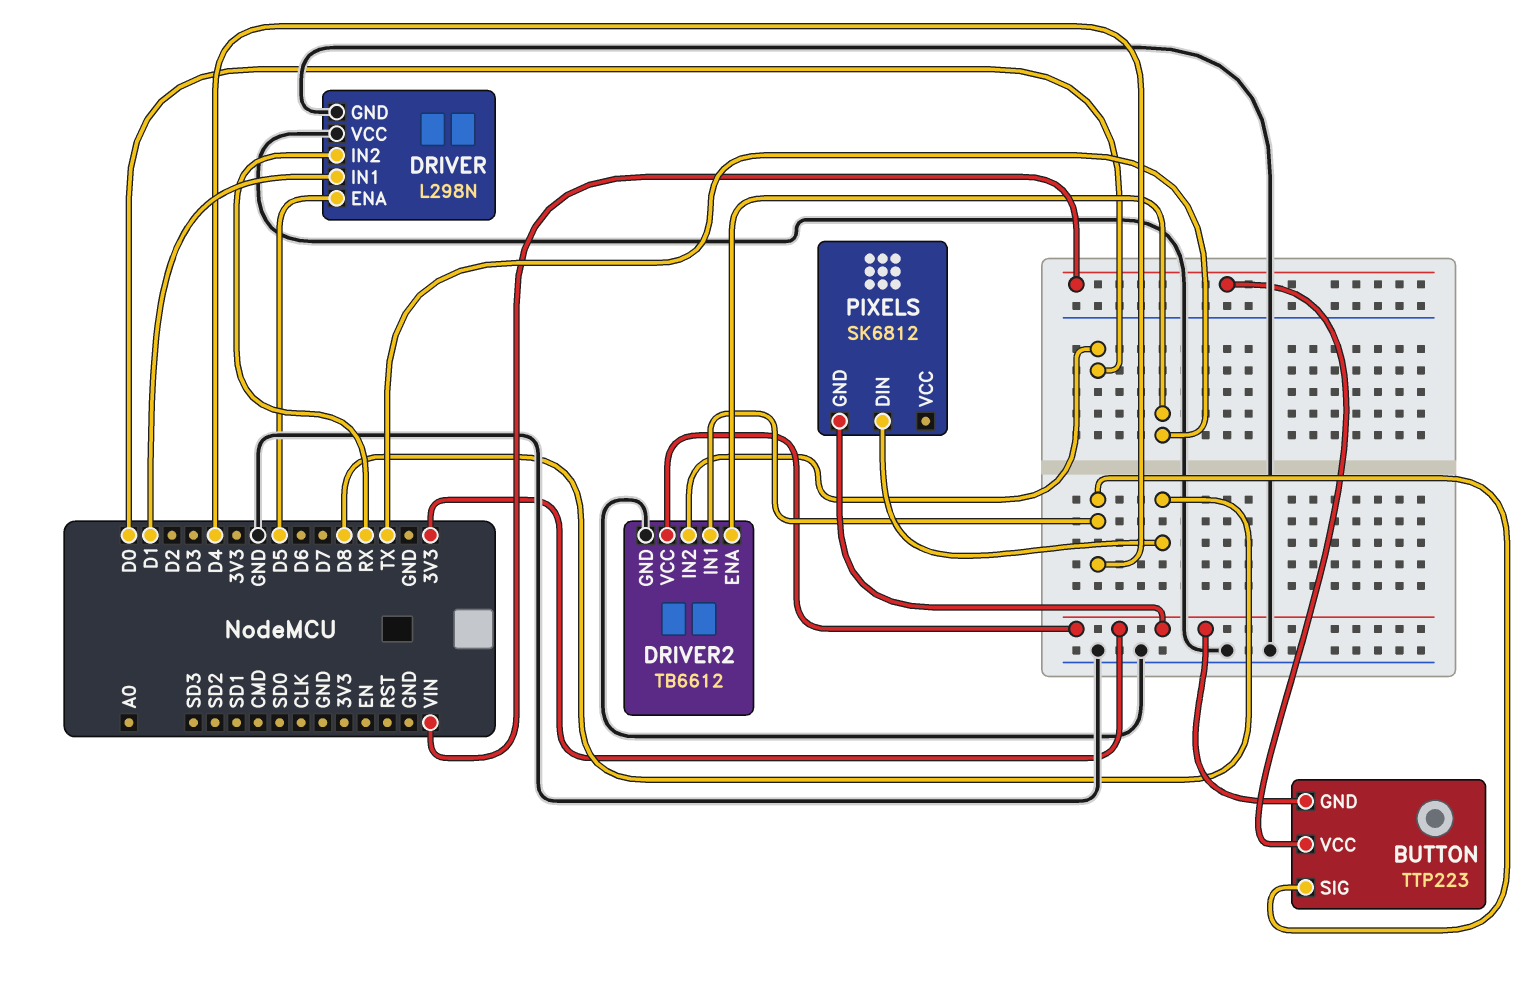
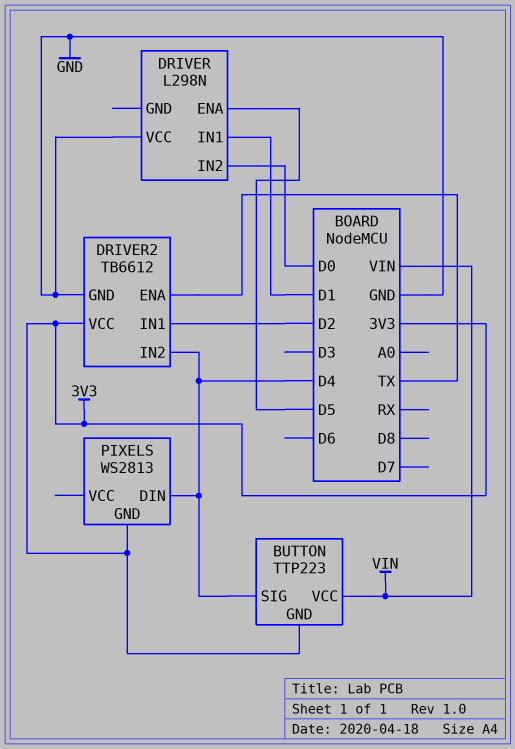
DRIVER pin GND: GND -> none
DRIVER pin IN2: RX -> D0
DRIVER2 pin IN1: D4 -> D2
DRIVER2 pin IN2: D0 -> D4
PIXELS: SK6812 -> WS2813
PIXELS pin DIN: D8 -> D4

